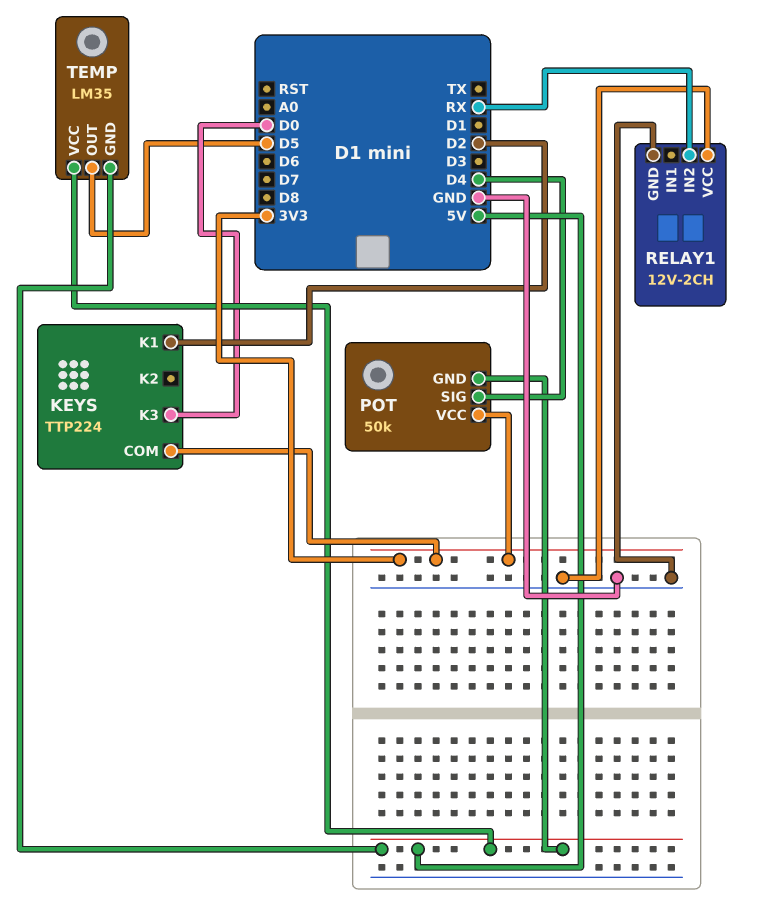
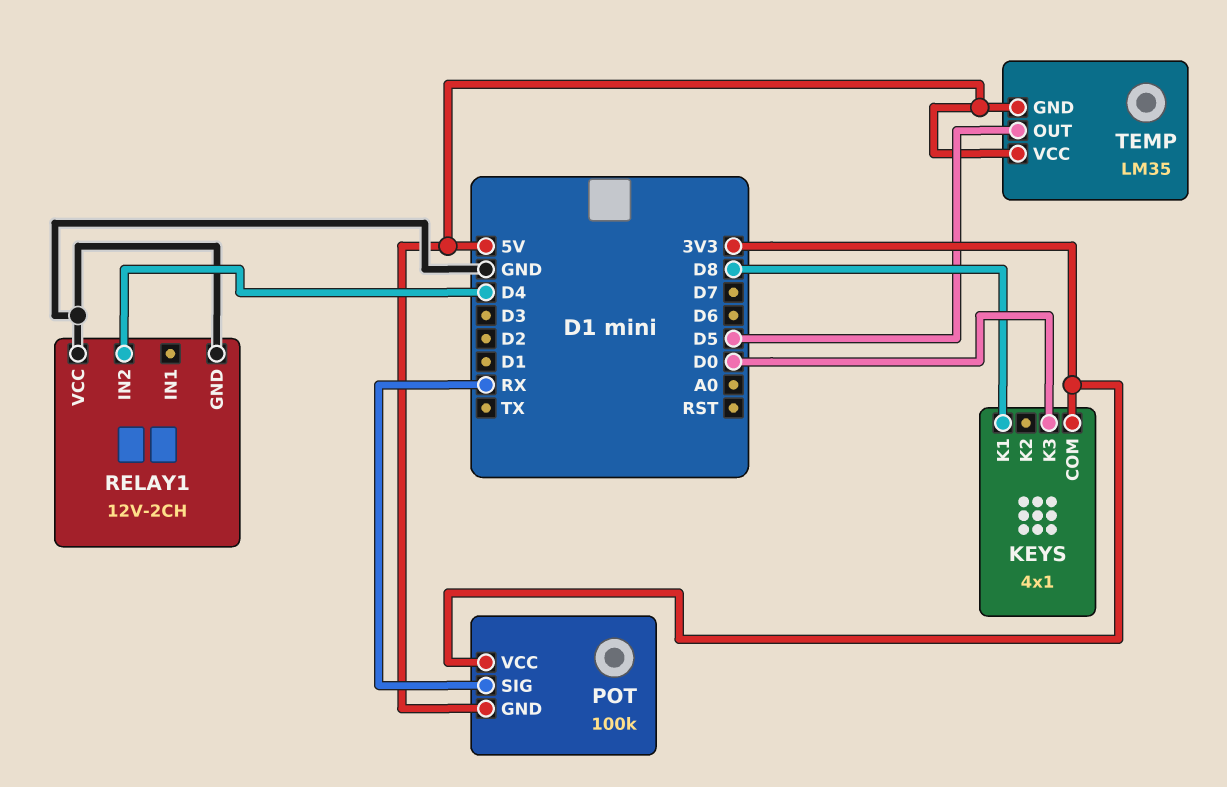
KEYS: TTP224 -> 4x1
KEYS pin K1: D2 -> D8
POT: 50k -> 100k
POT pin SIG: D4 -> RX
RELAY1 pin IN2: RX -> D4

